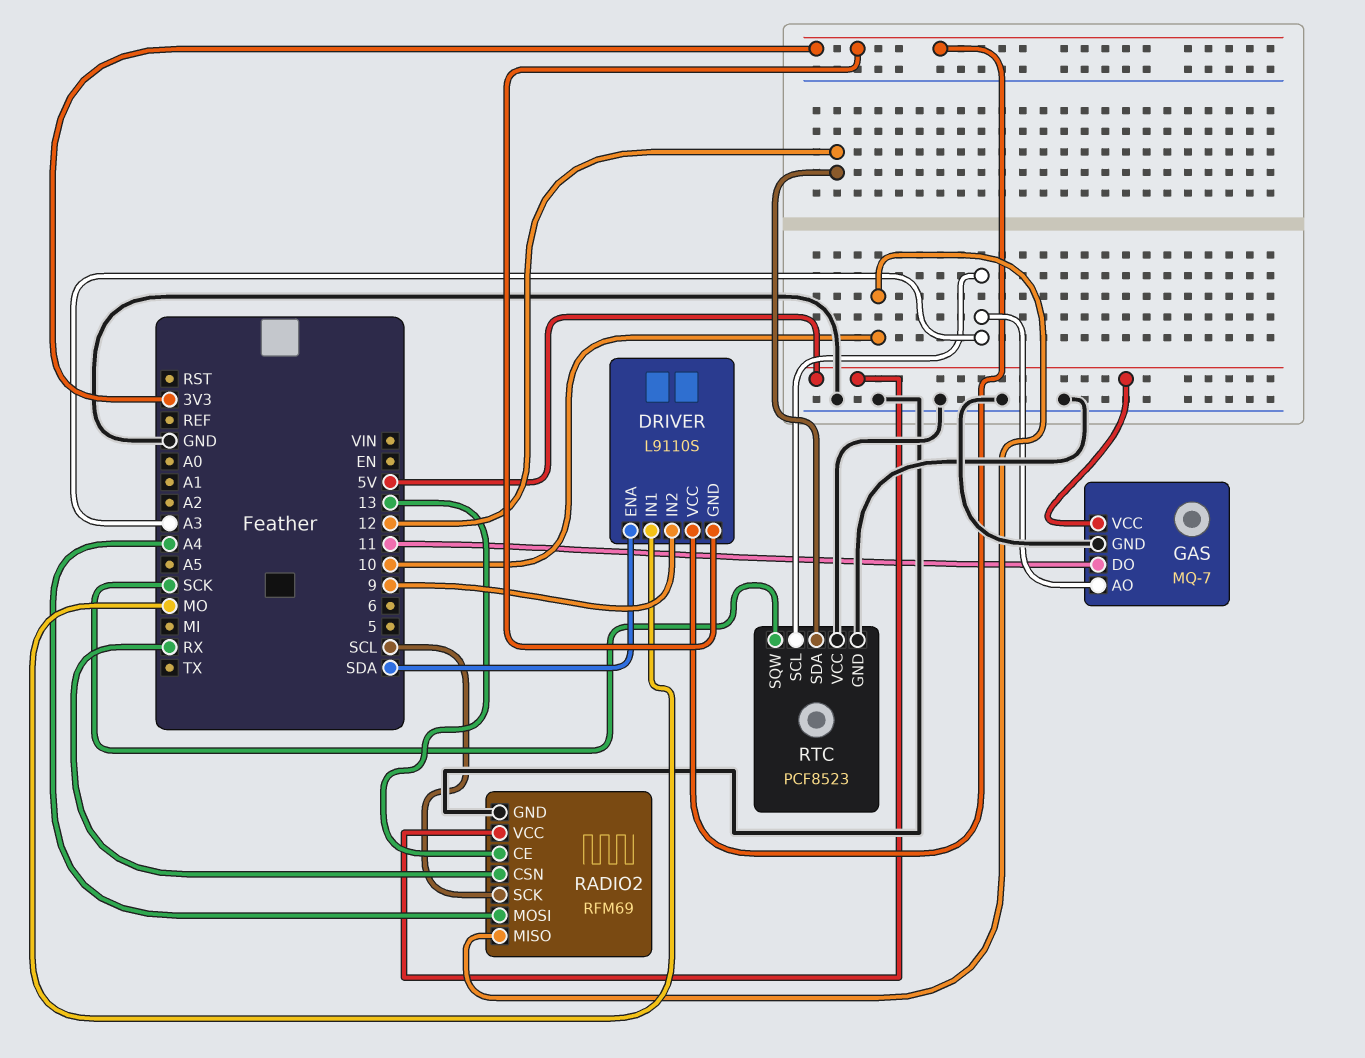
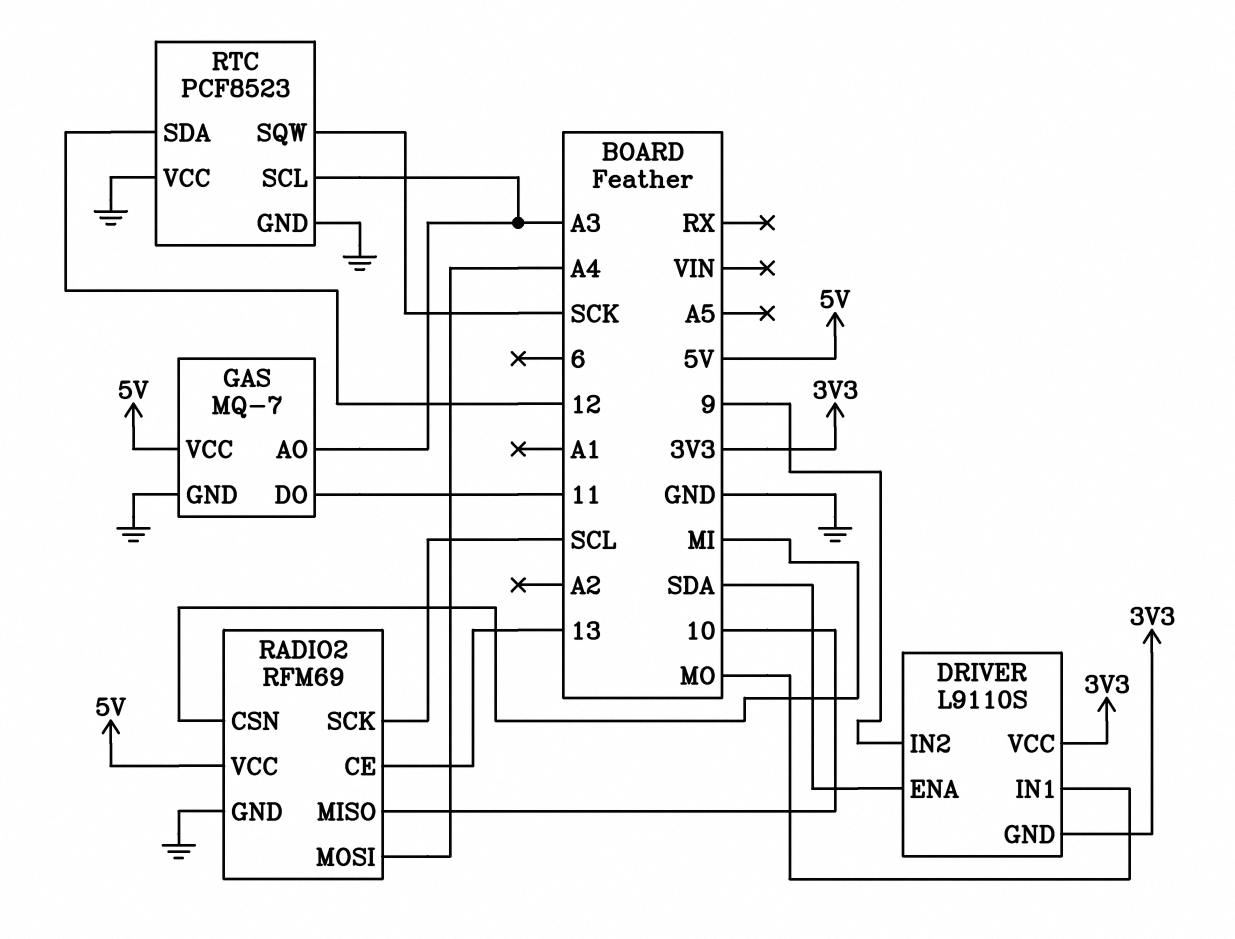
RADIO2 pin CSN: RX -> MI

